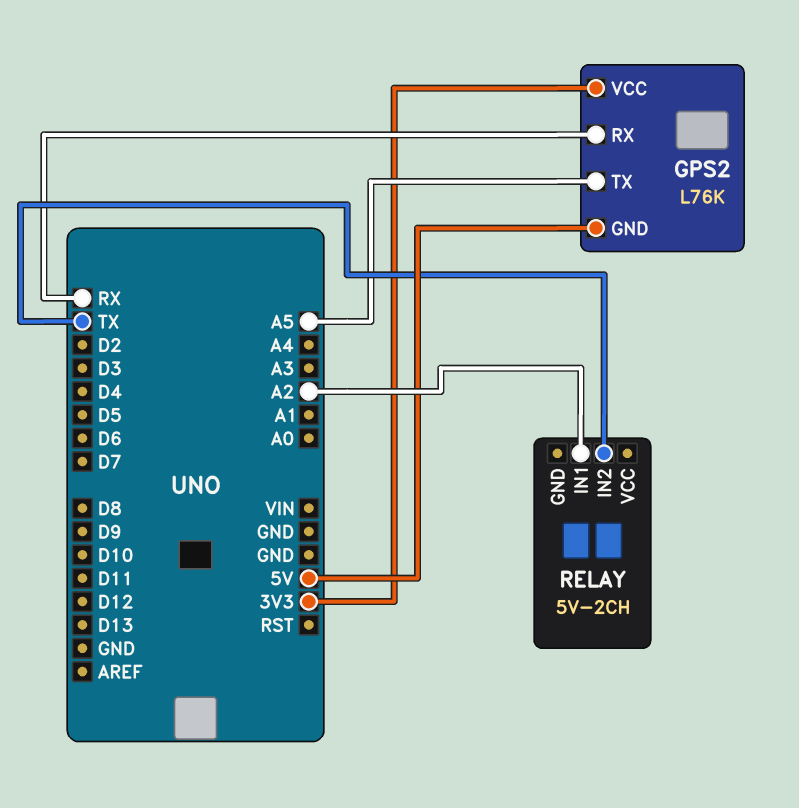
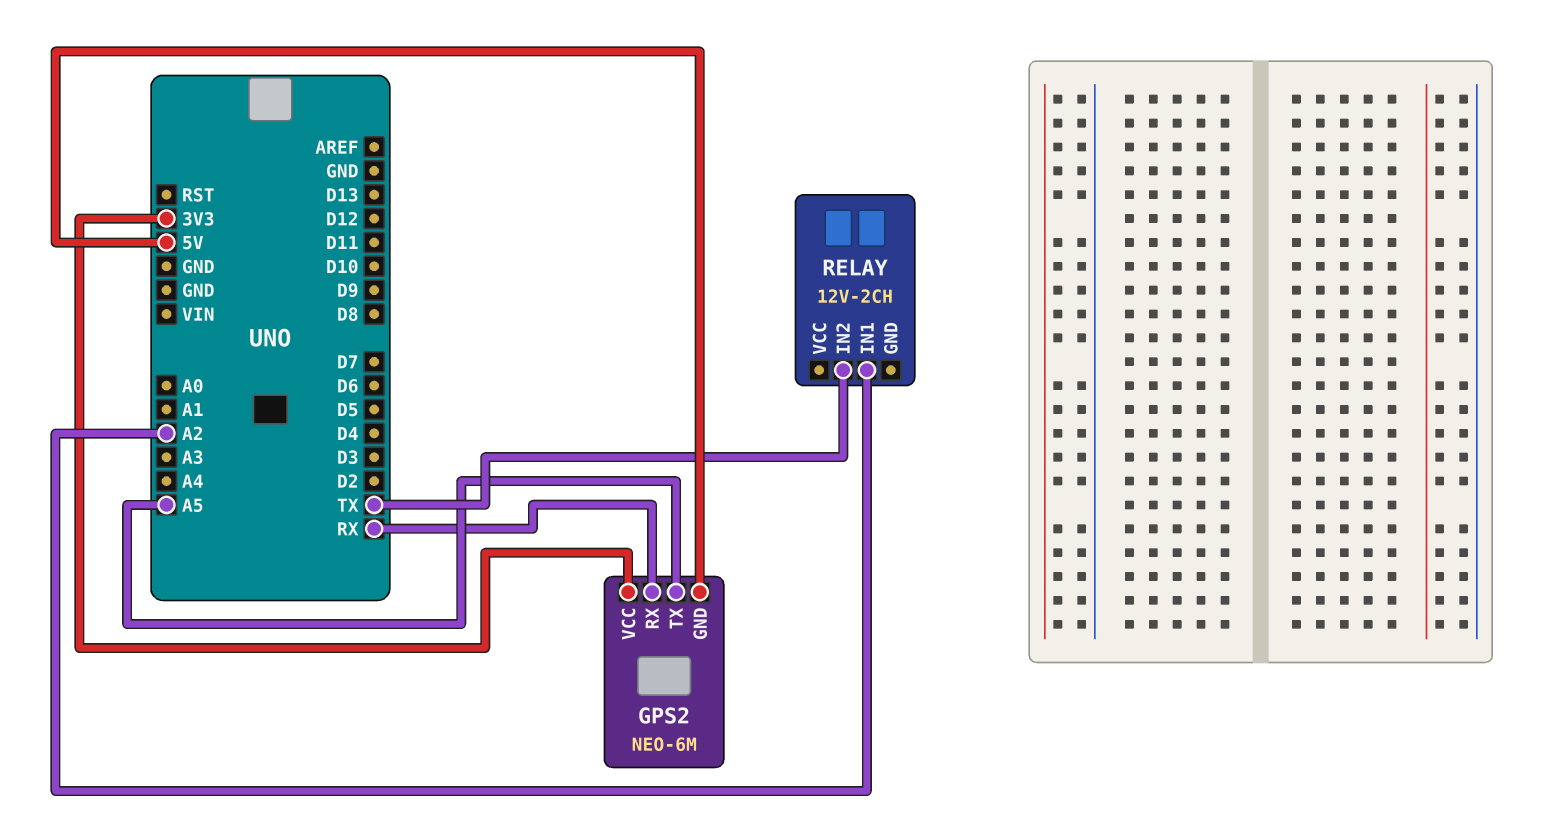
GPS2: L76K -> NEO-6M
RELAY: 5V-2CH -> 12V-2CH

